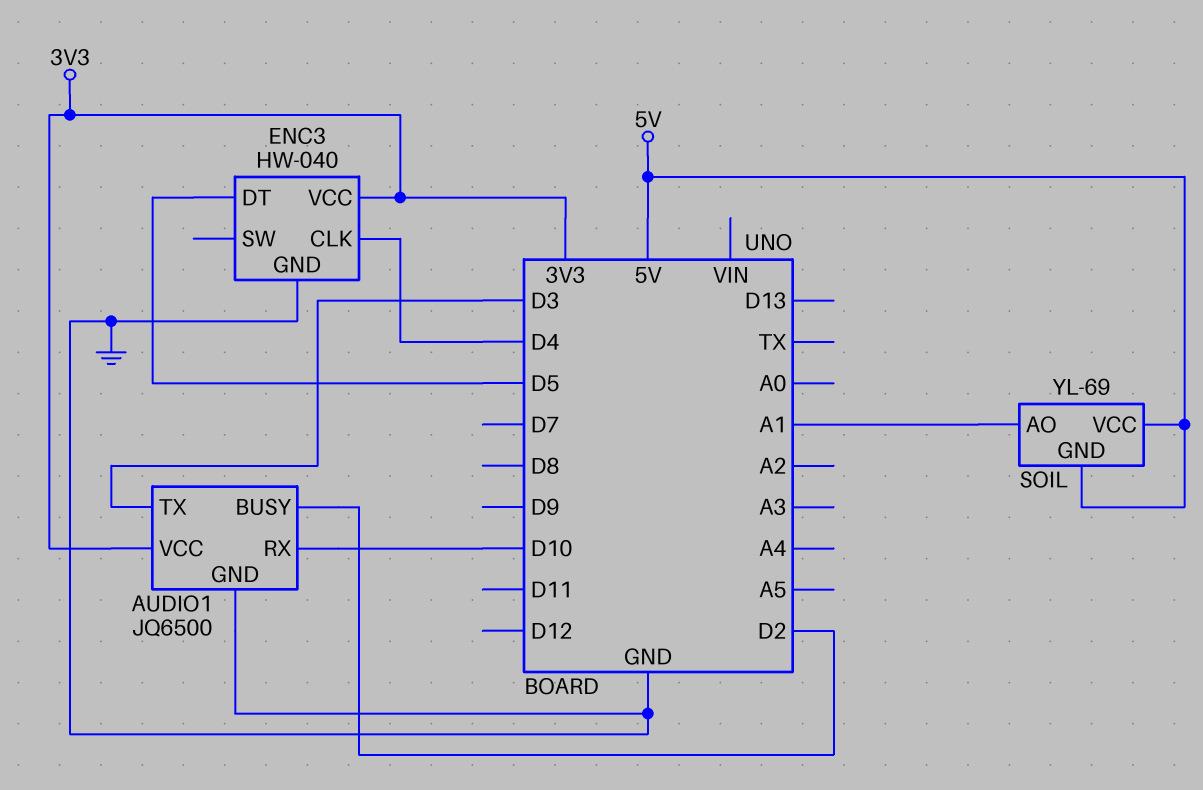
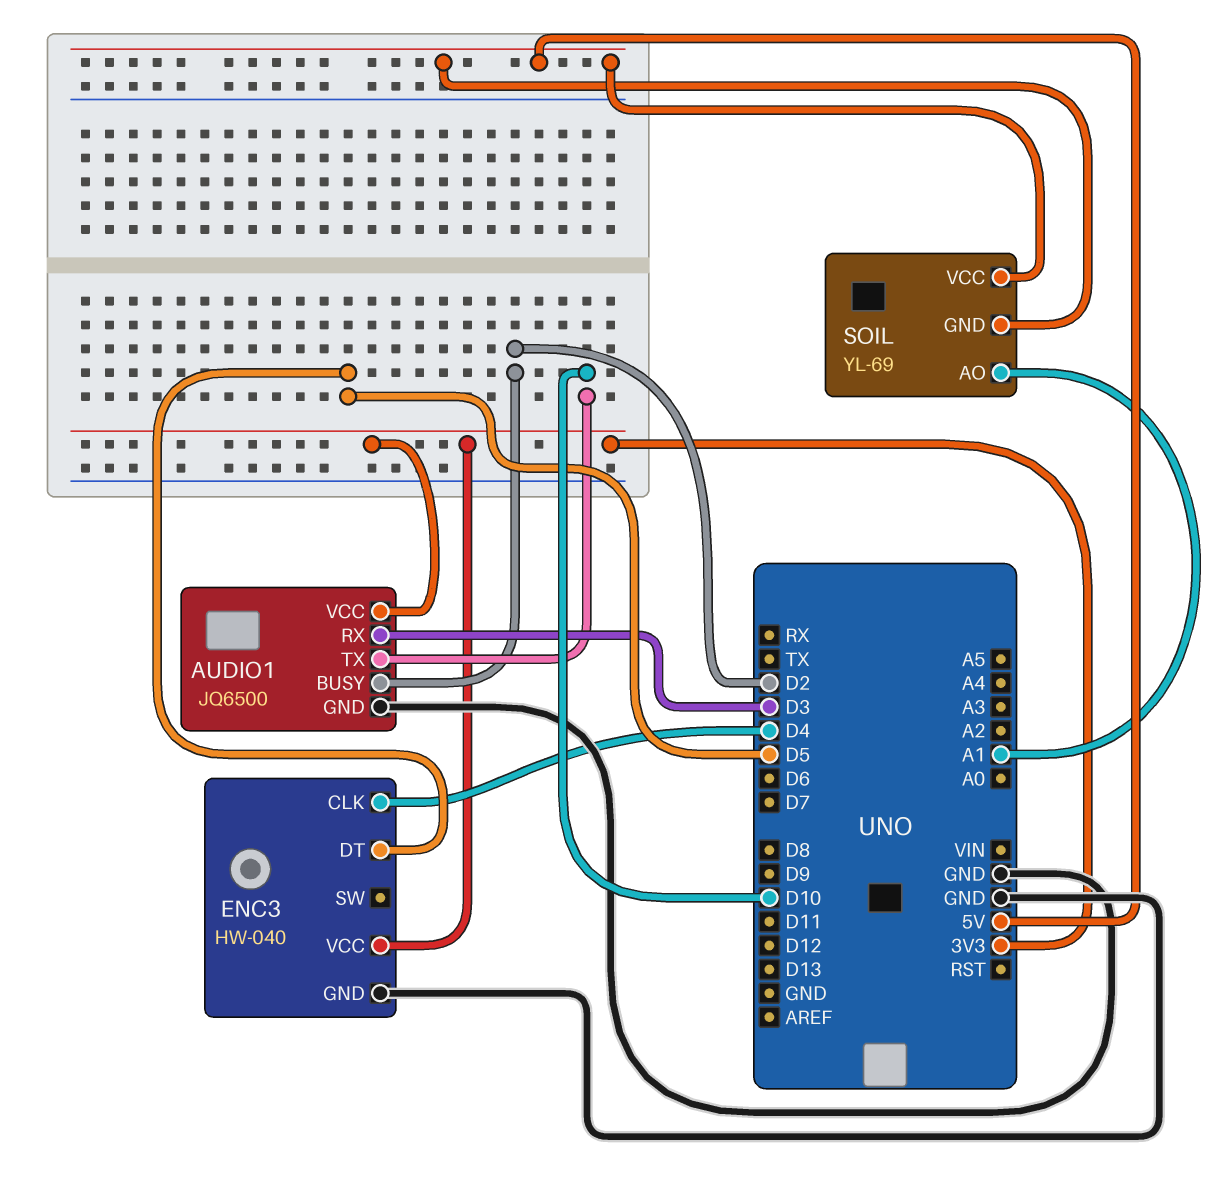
AUDIO1 pin RX: D10 -> D3
AUDIO1 pin TX: D3 -> D10

